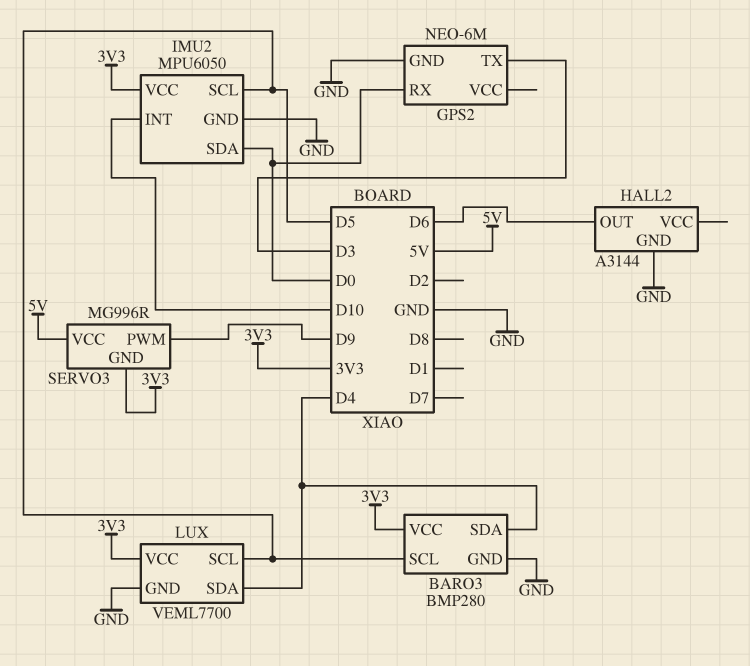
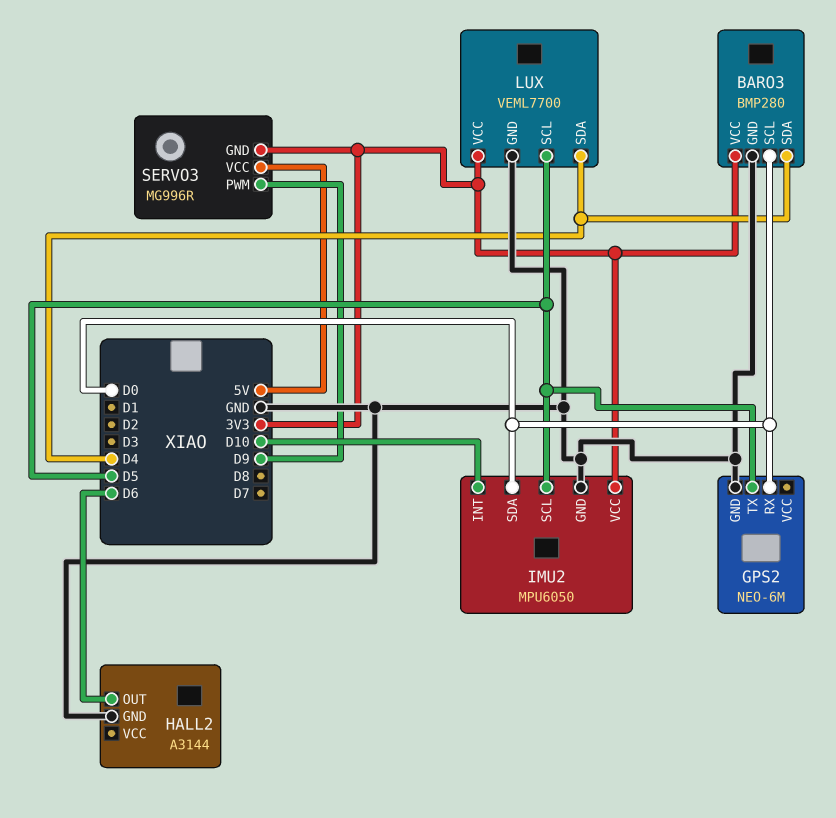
BARO3 pin SCL: D5 -> D0
GPS2 pin TX: D3 -> D5

